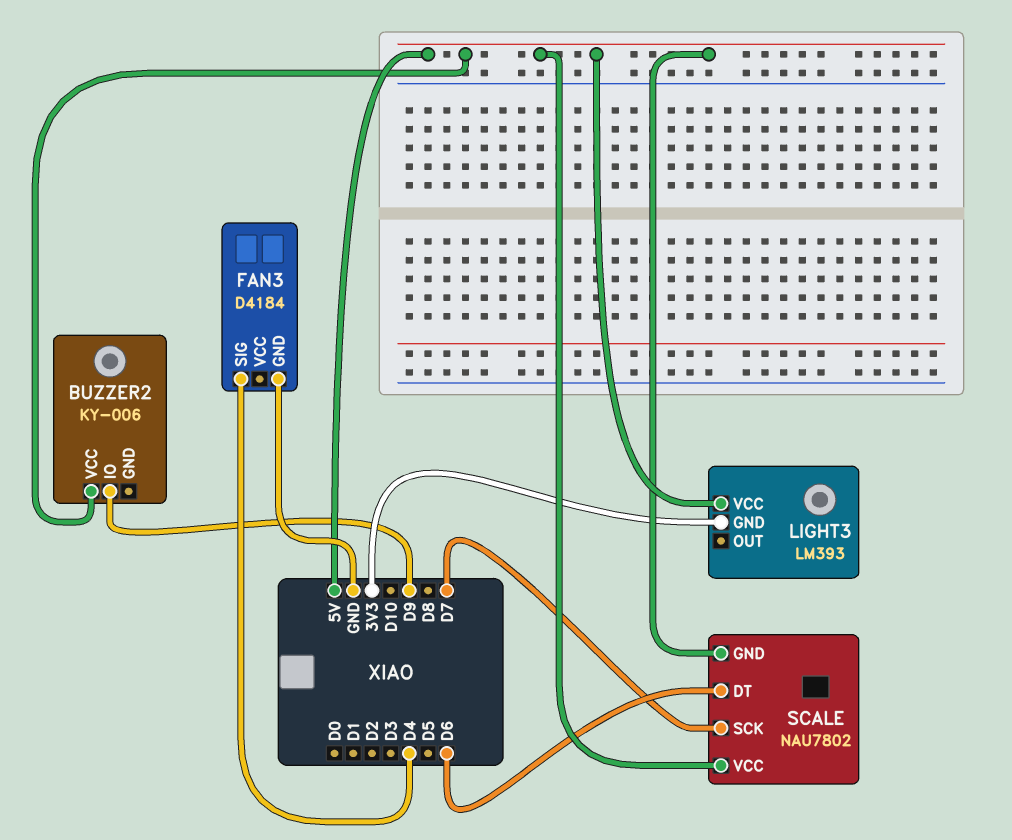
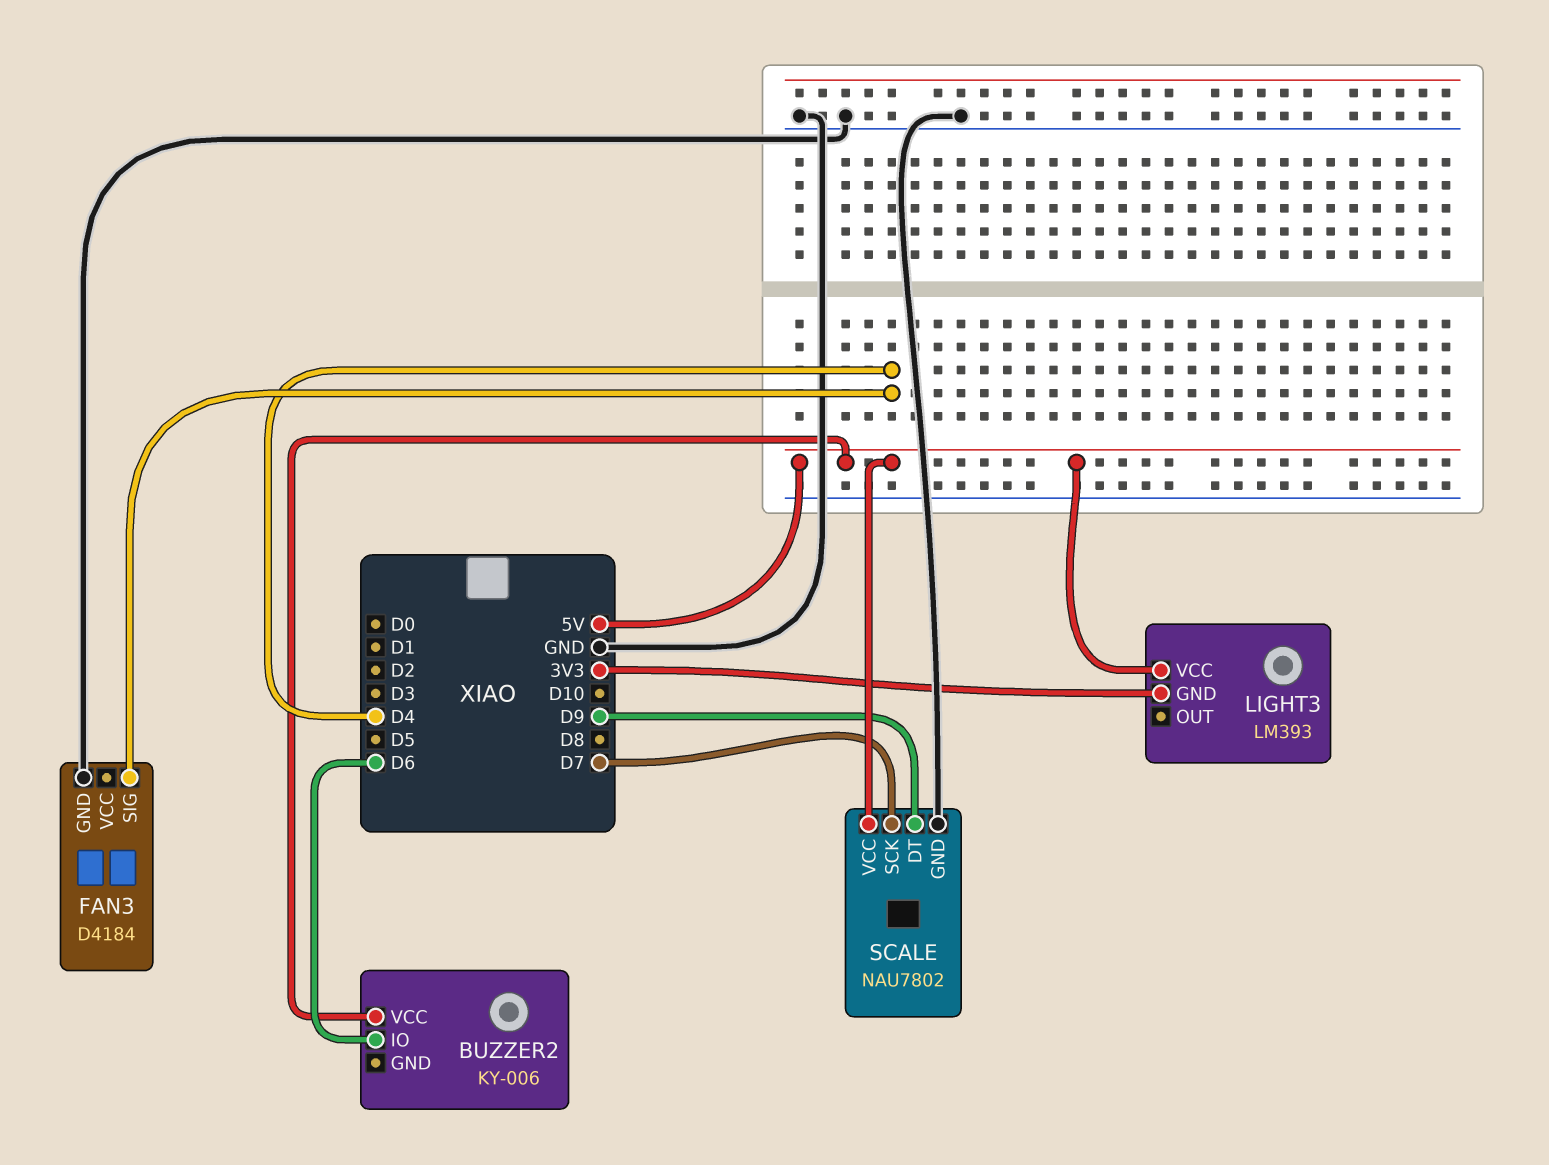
BUZZER2 pin IO: D9 -> D6
SCALE pin DT: D6 -> D9
SCALE pin GND: 5V -> GND

